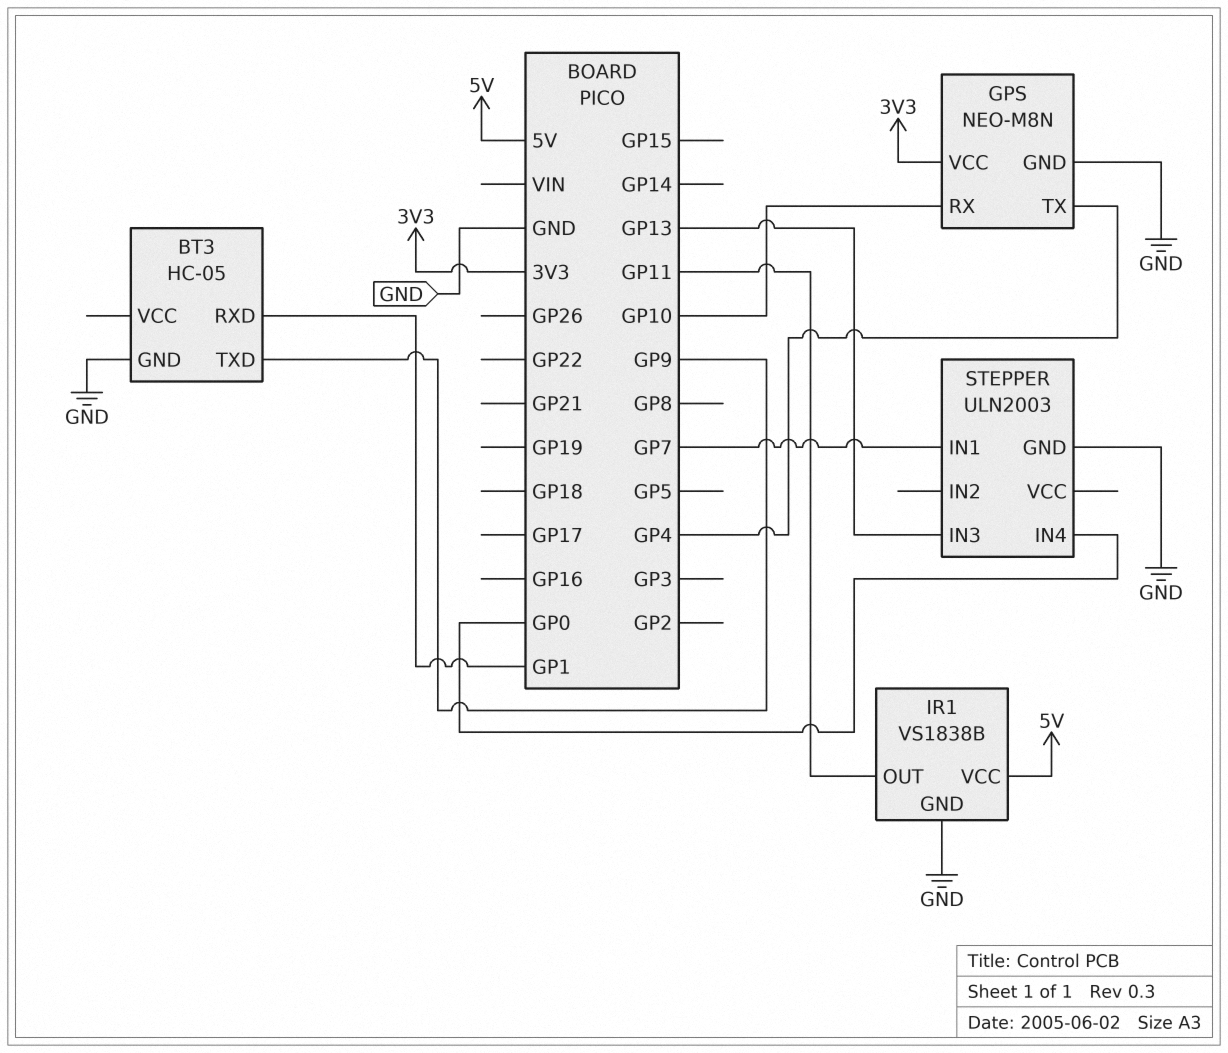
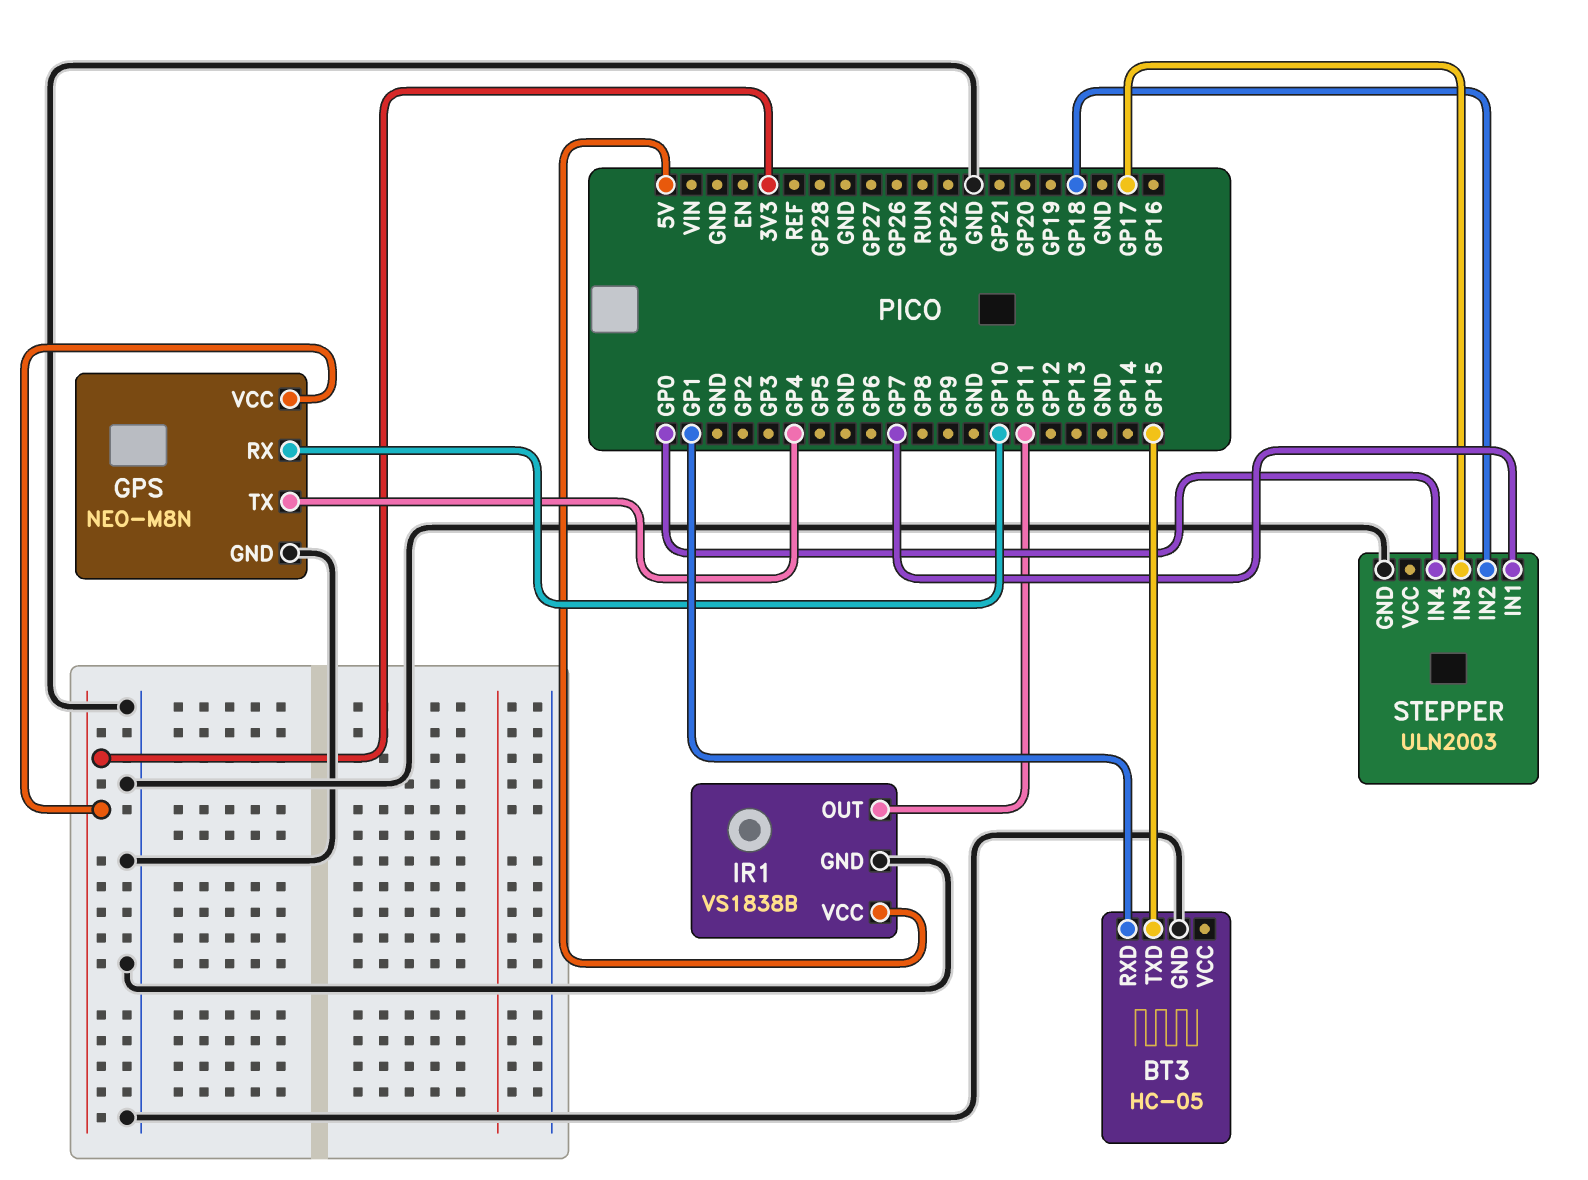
BT3 pin TXD: GP9 -> GP15
STEPPER pin IN2: none -> GP18
STEPPER pin IN3: GP13 -> GP17

